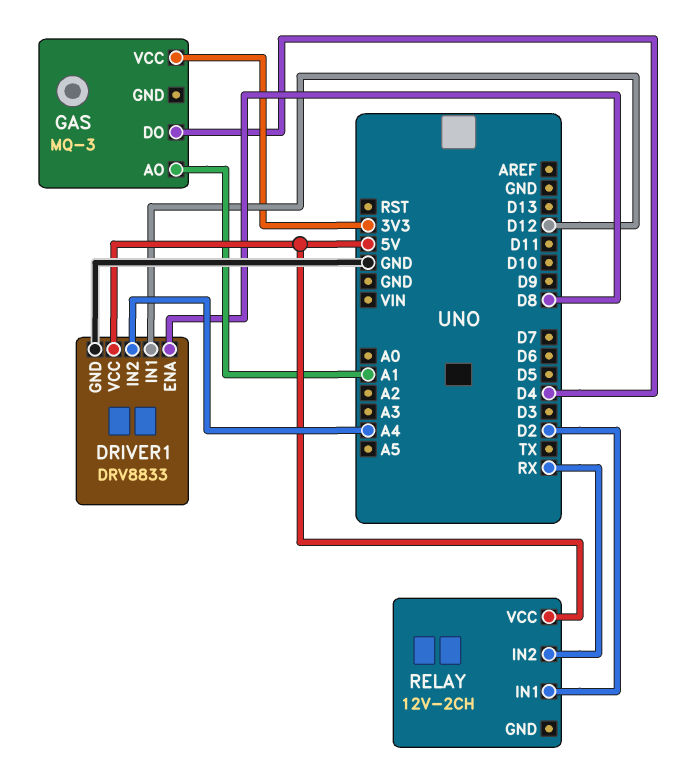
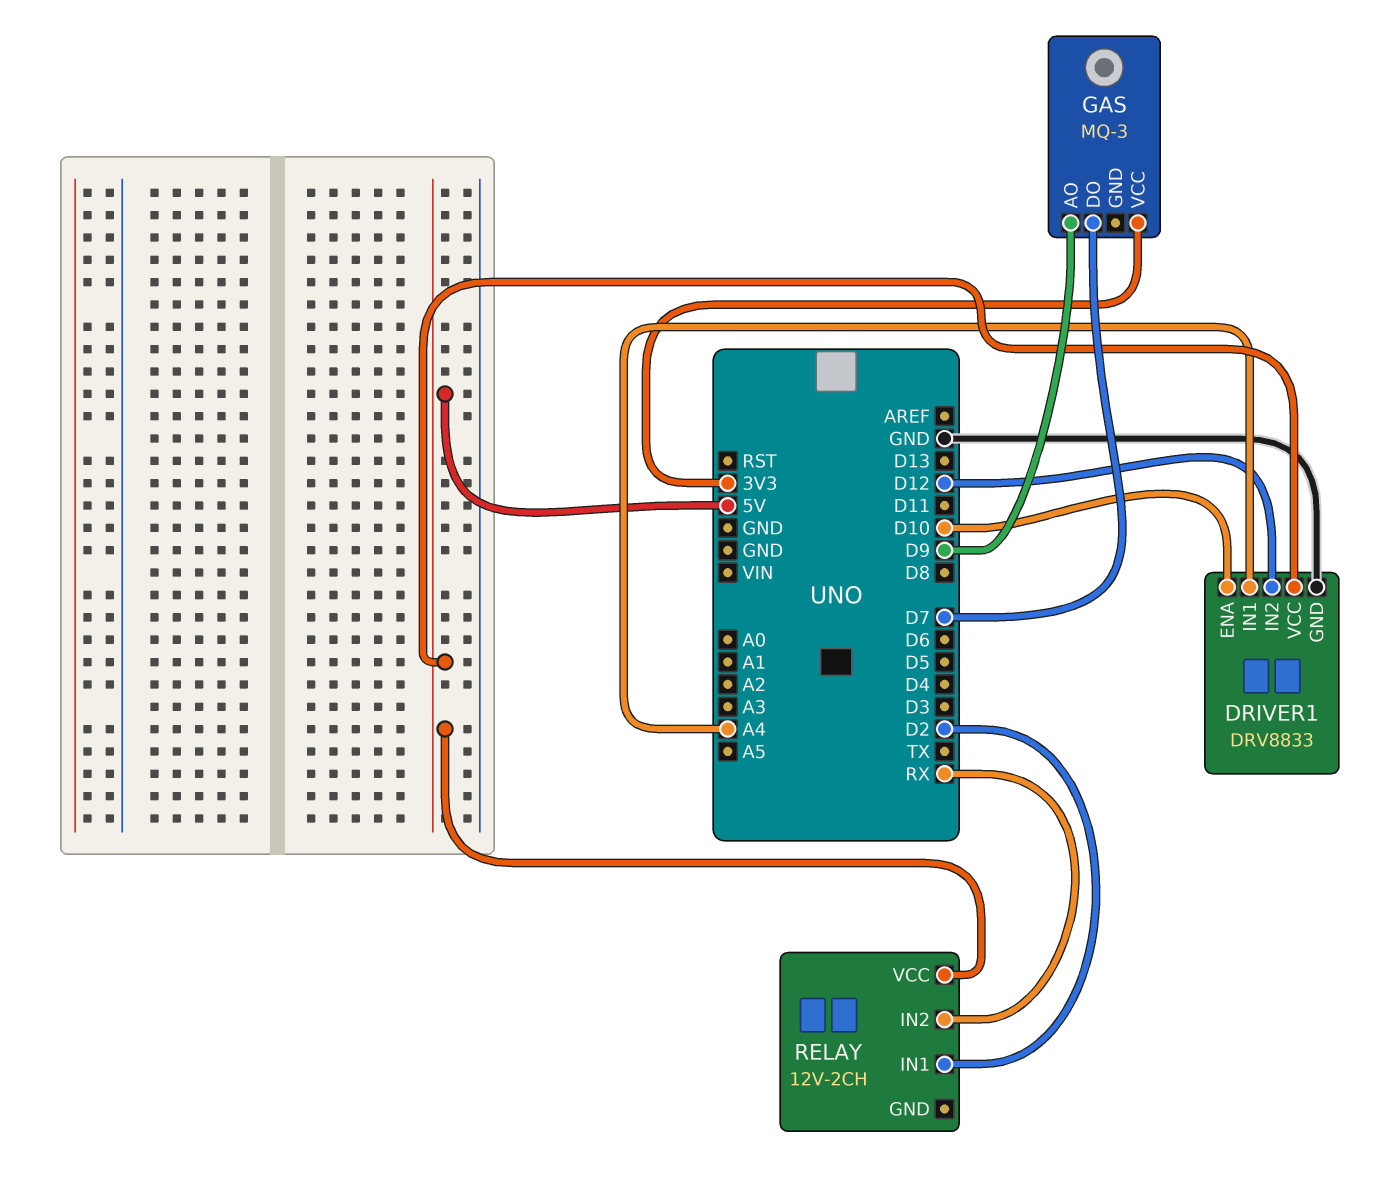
DRIVER1 pin ENA: D8 -> D10
DRIVER1 pin IN1: D12 -> A4
DRIVER1 pin IN2: A4 -> D12
GAS pin AO: A1 -> D9
GAS pin DO: D4 -> D7

